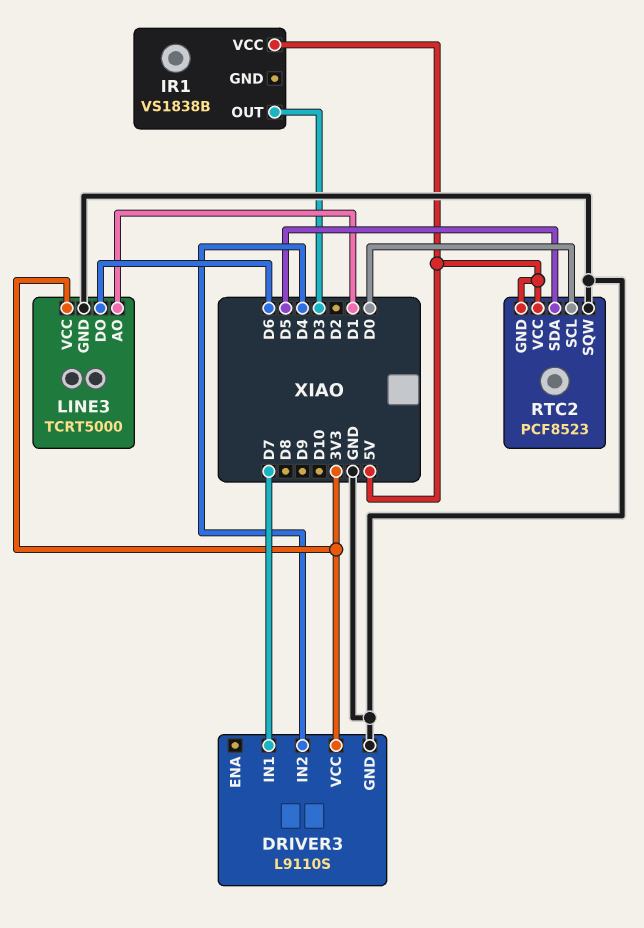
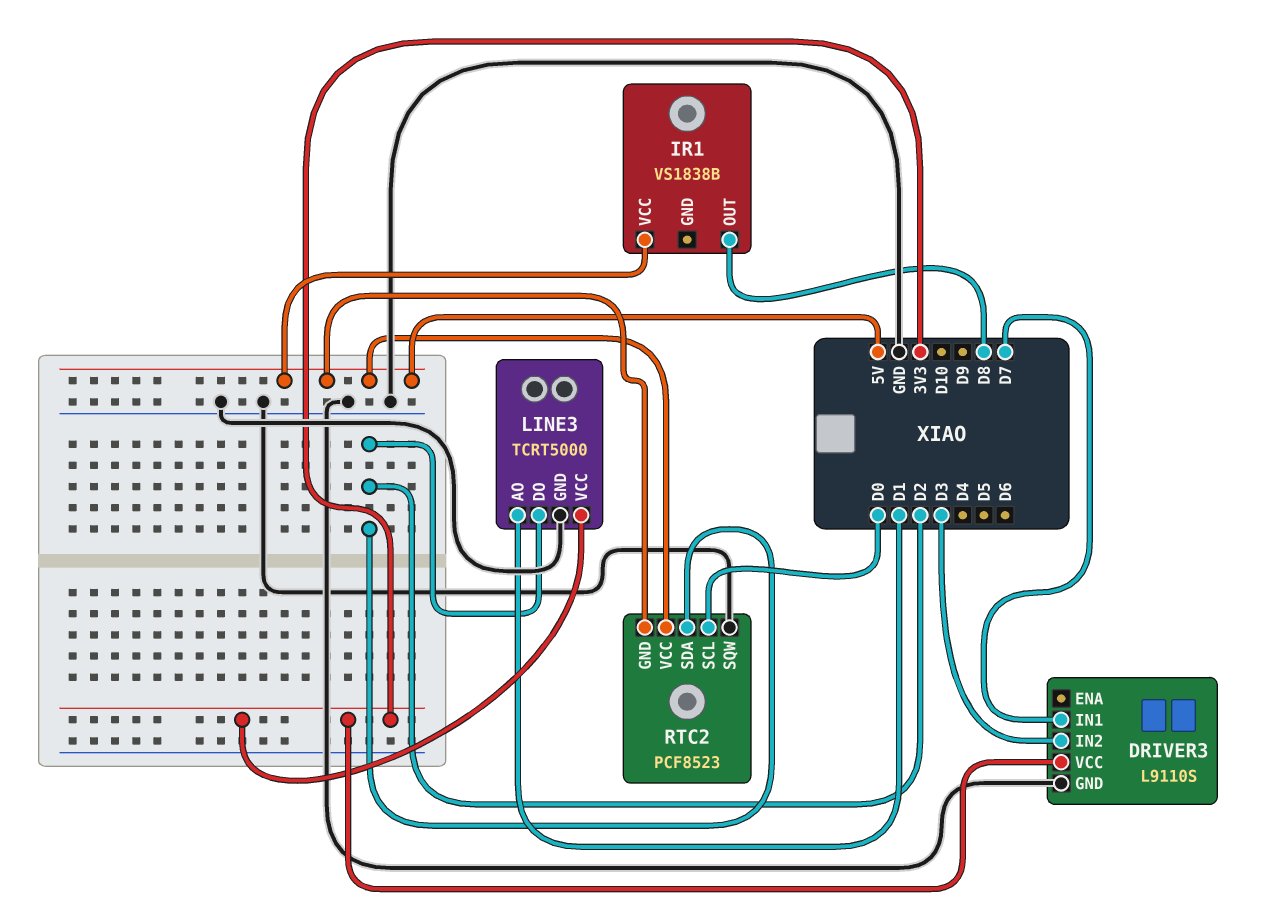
DRIVER3 pin IN2: D4 -> D3
IR1 pin OUT: D3 -> D8
LINE3 pin DO: D6 -> D2
RTC2 pin SDA: D5 -> D2

